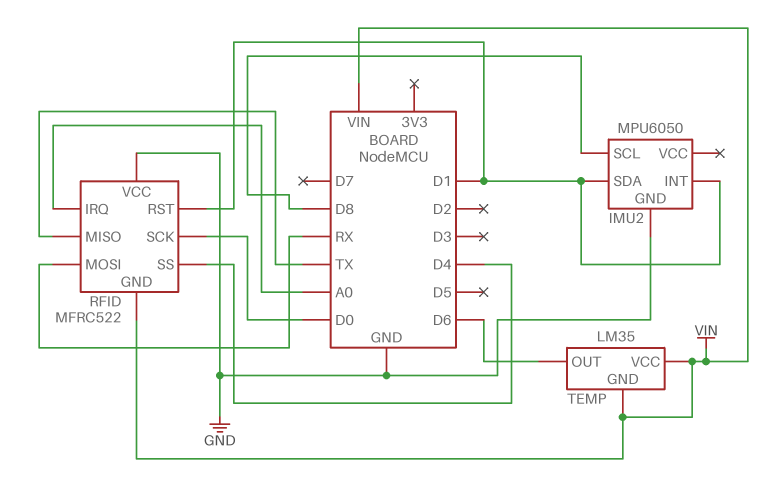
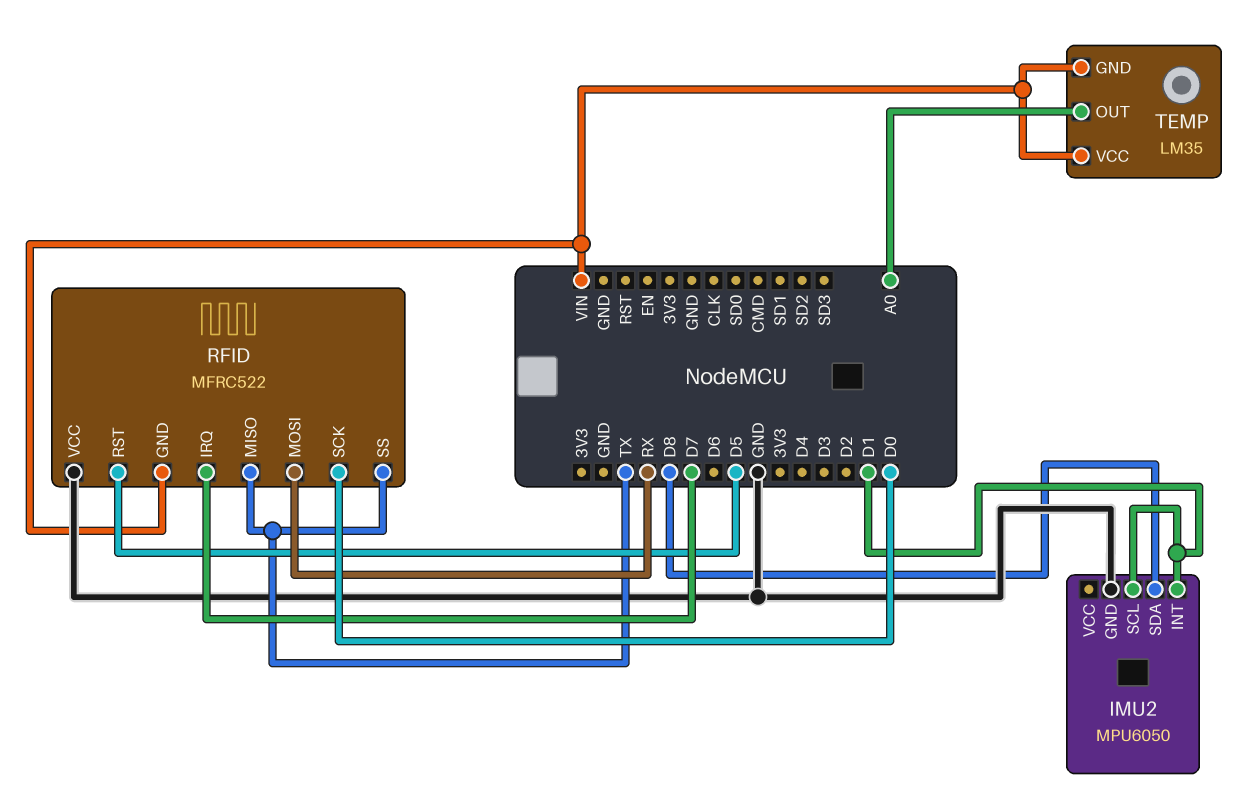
IMU2 pin SCL: D8 -> D1
IMU2 pin SDA: D1 -> D8
RFID pin IRQ: A0 -> D7
RFID pin RST: D1 -> D5
RFID pin SS: D4 -> TX
TEMP pin OUT: D6 -> A0

